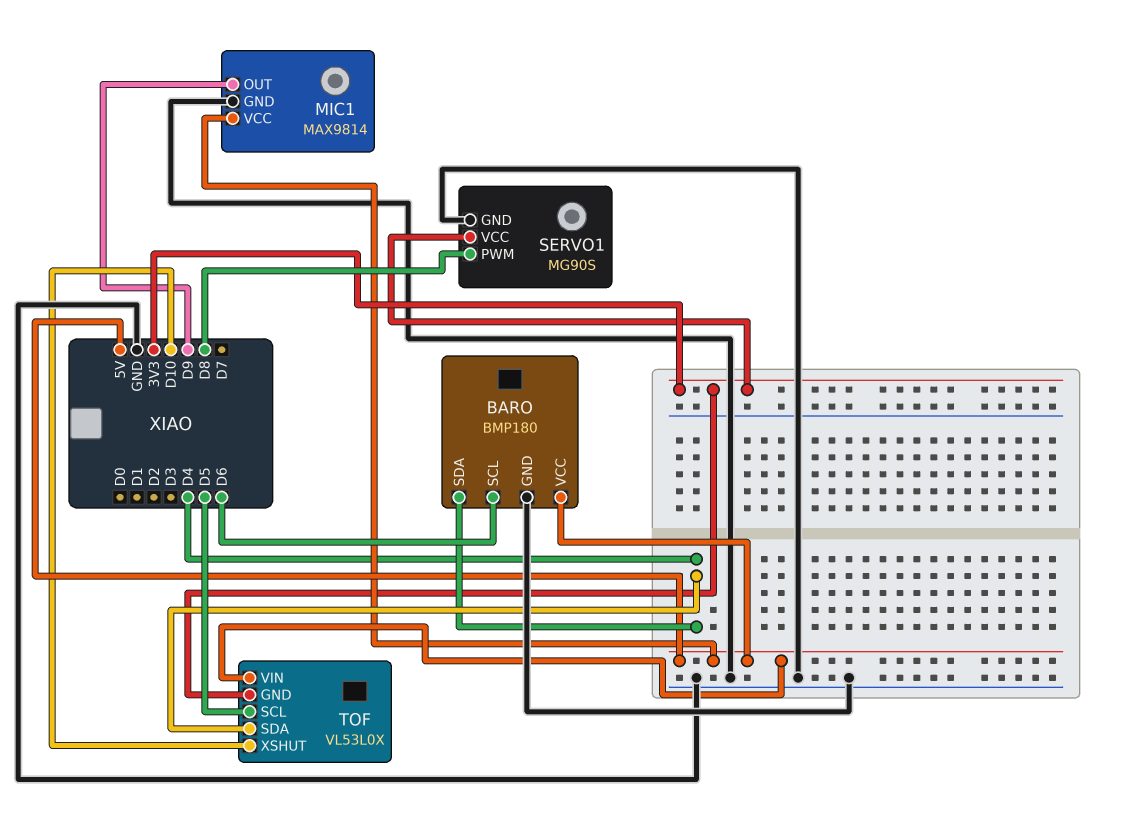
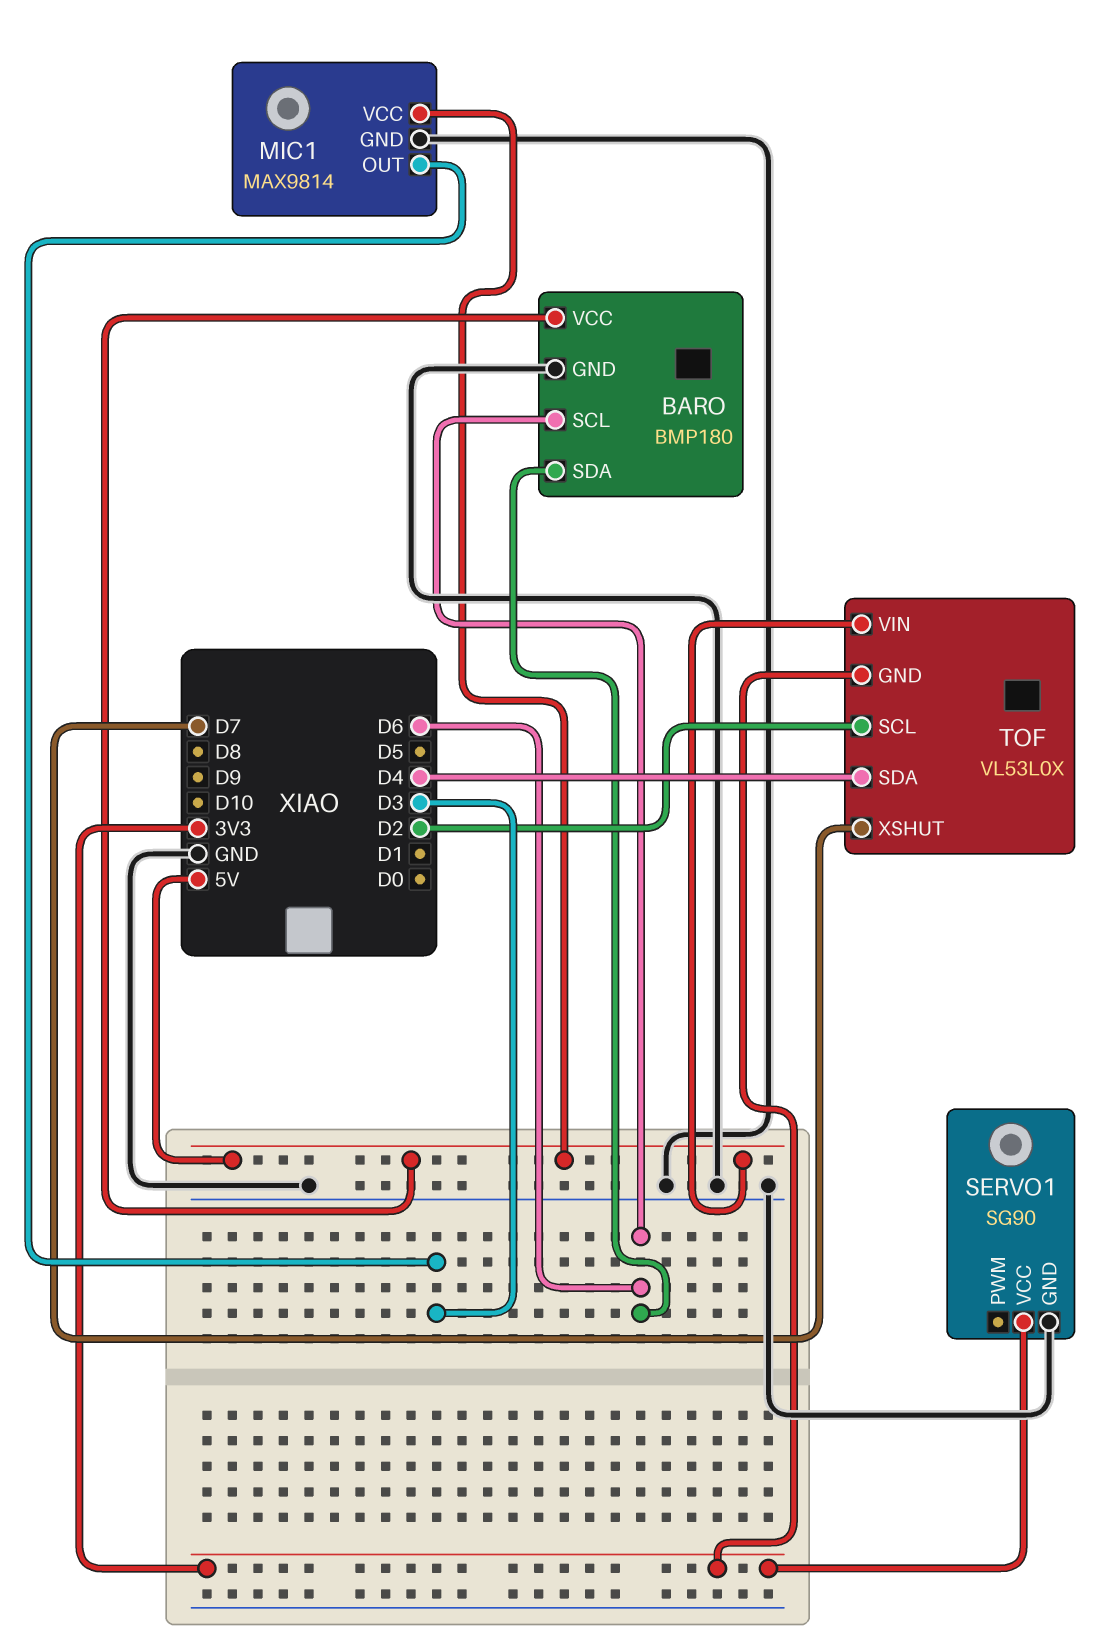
BARO pin SDA: D4 -> D6
MIC1 pin OUT: D9 -> D3
SERVO1: MG90S -> SG90
SERVO1 pin PWM: D8 -> none
TOF pin SCL: D5 -> D2
TOF pin XSHUT: D10 -> D7

